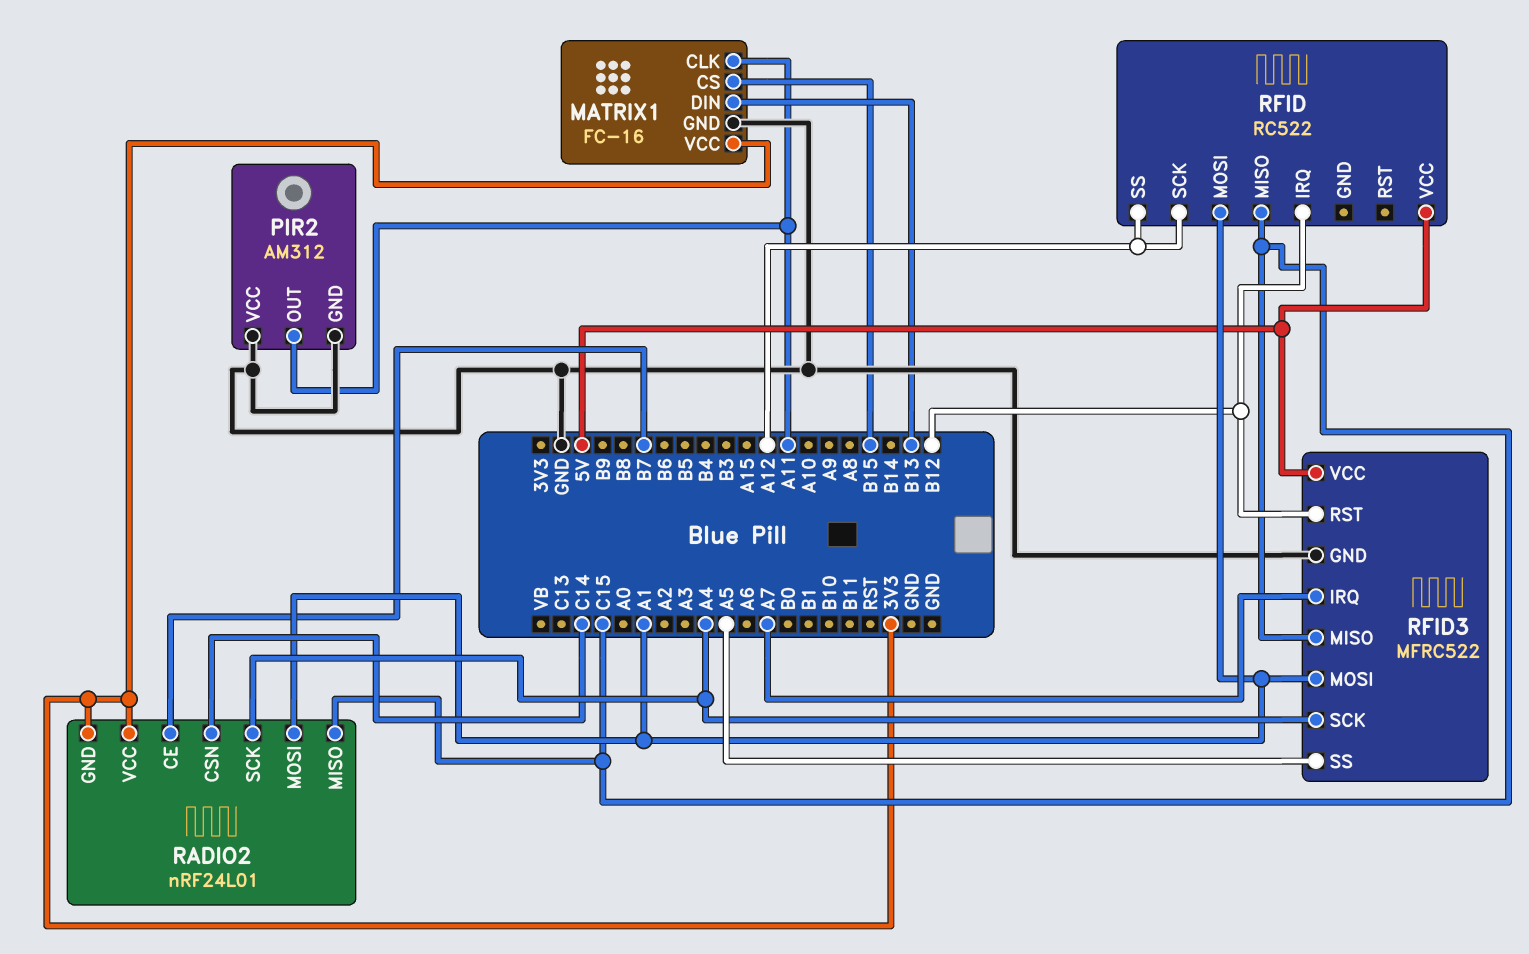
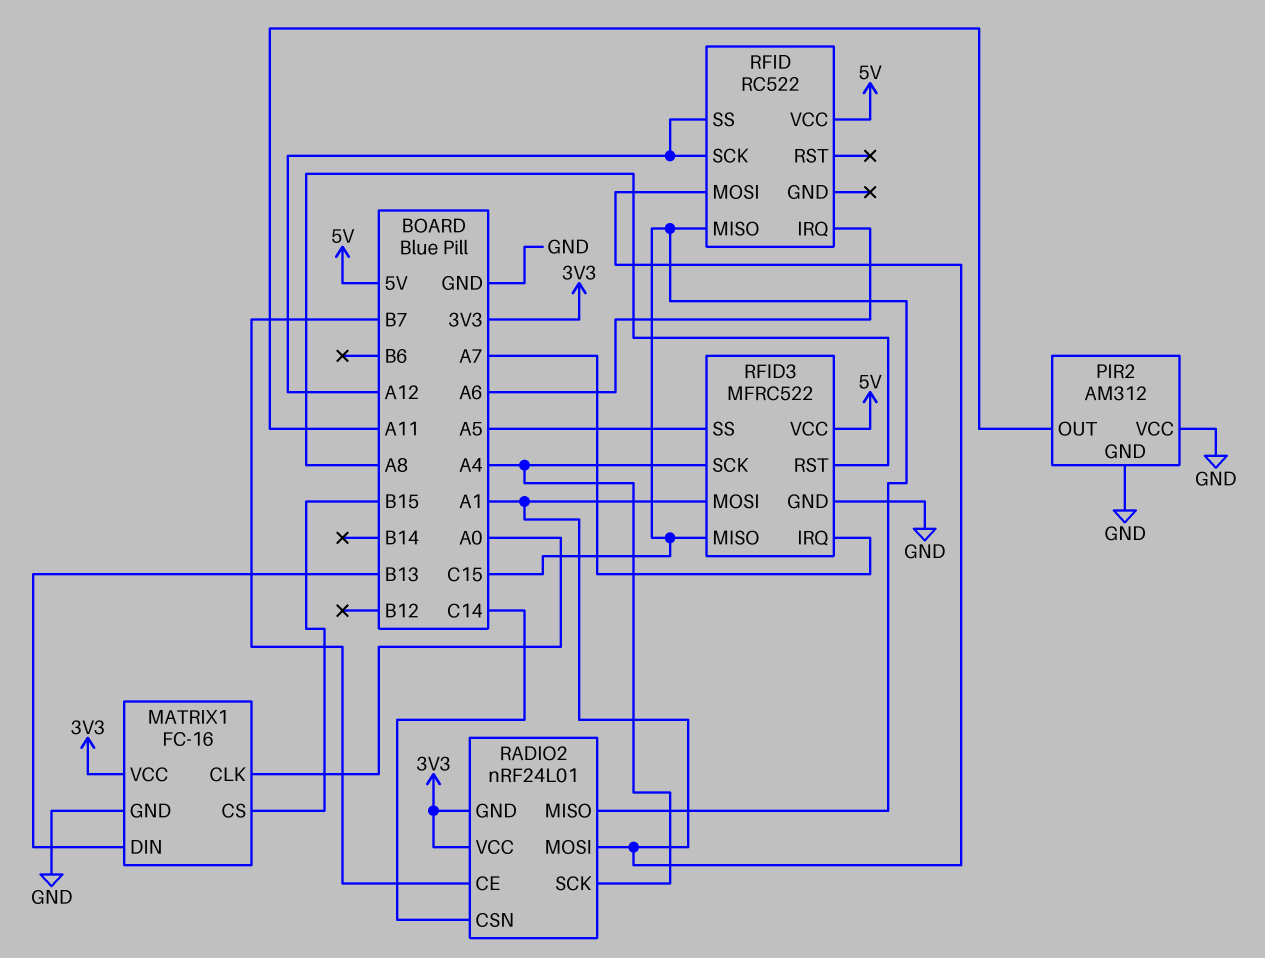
MATRIX1 pin CLK: A11 -> A0
RFID pin IRQ: B12 -> A6
RFID3 pin RST: B12 -> A8

